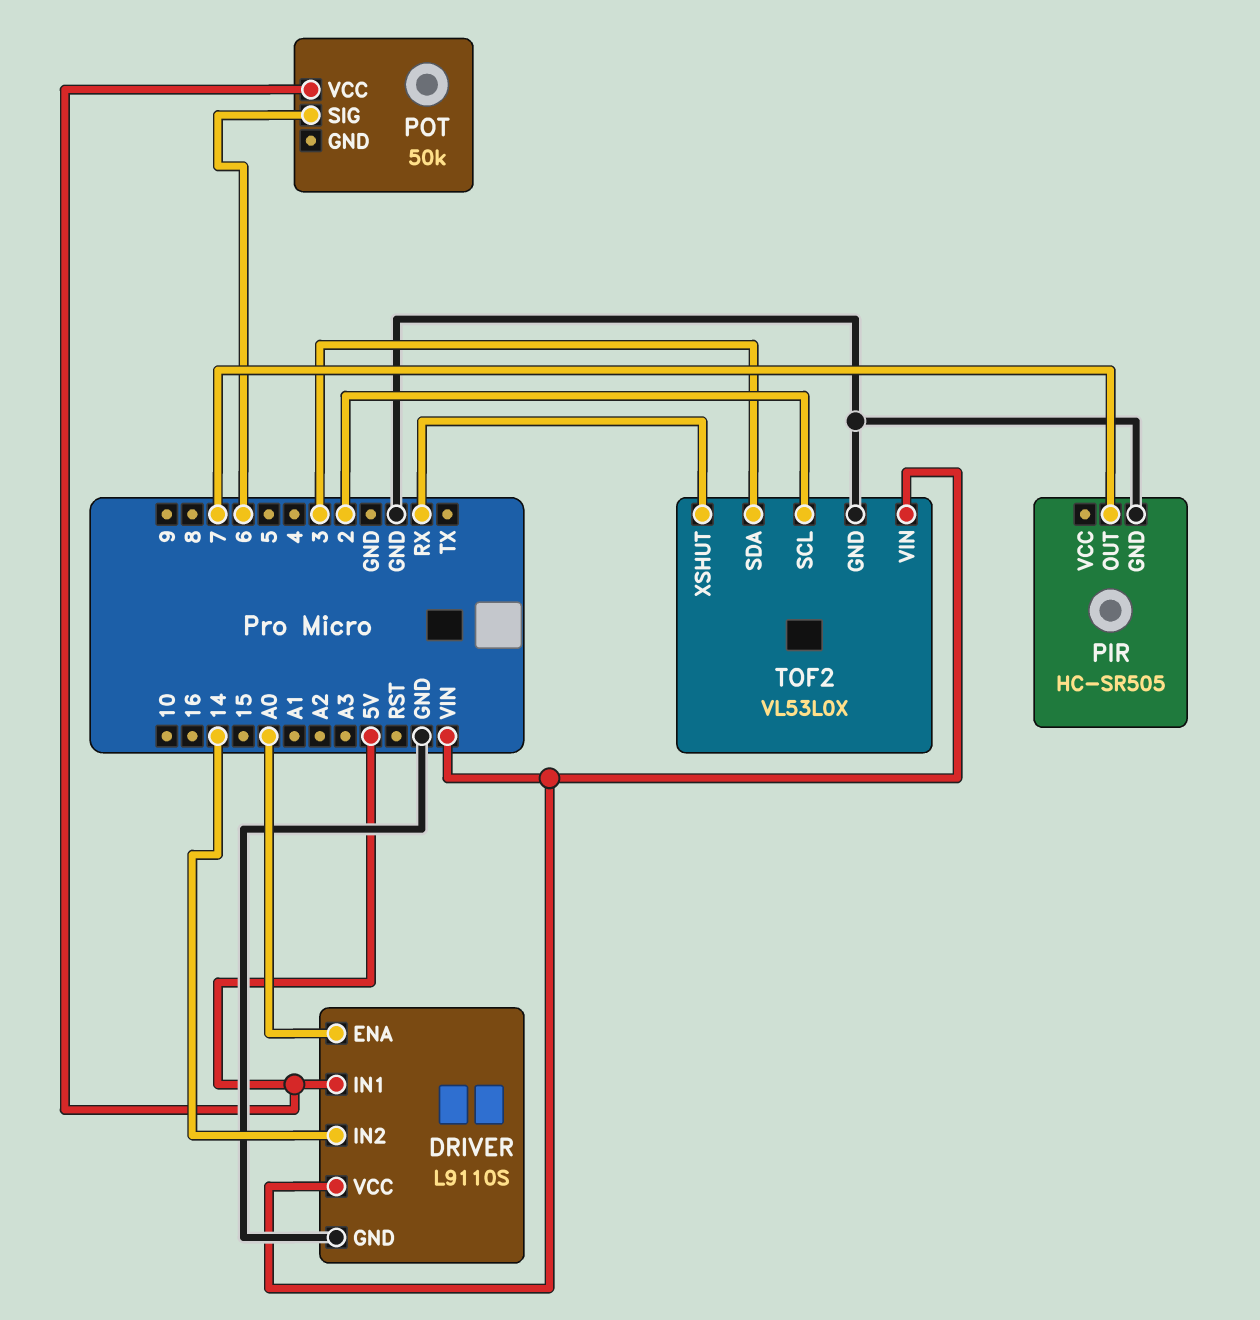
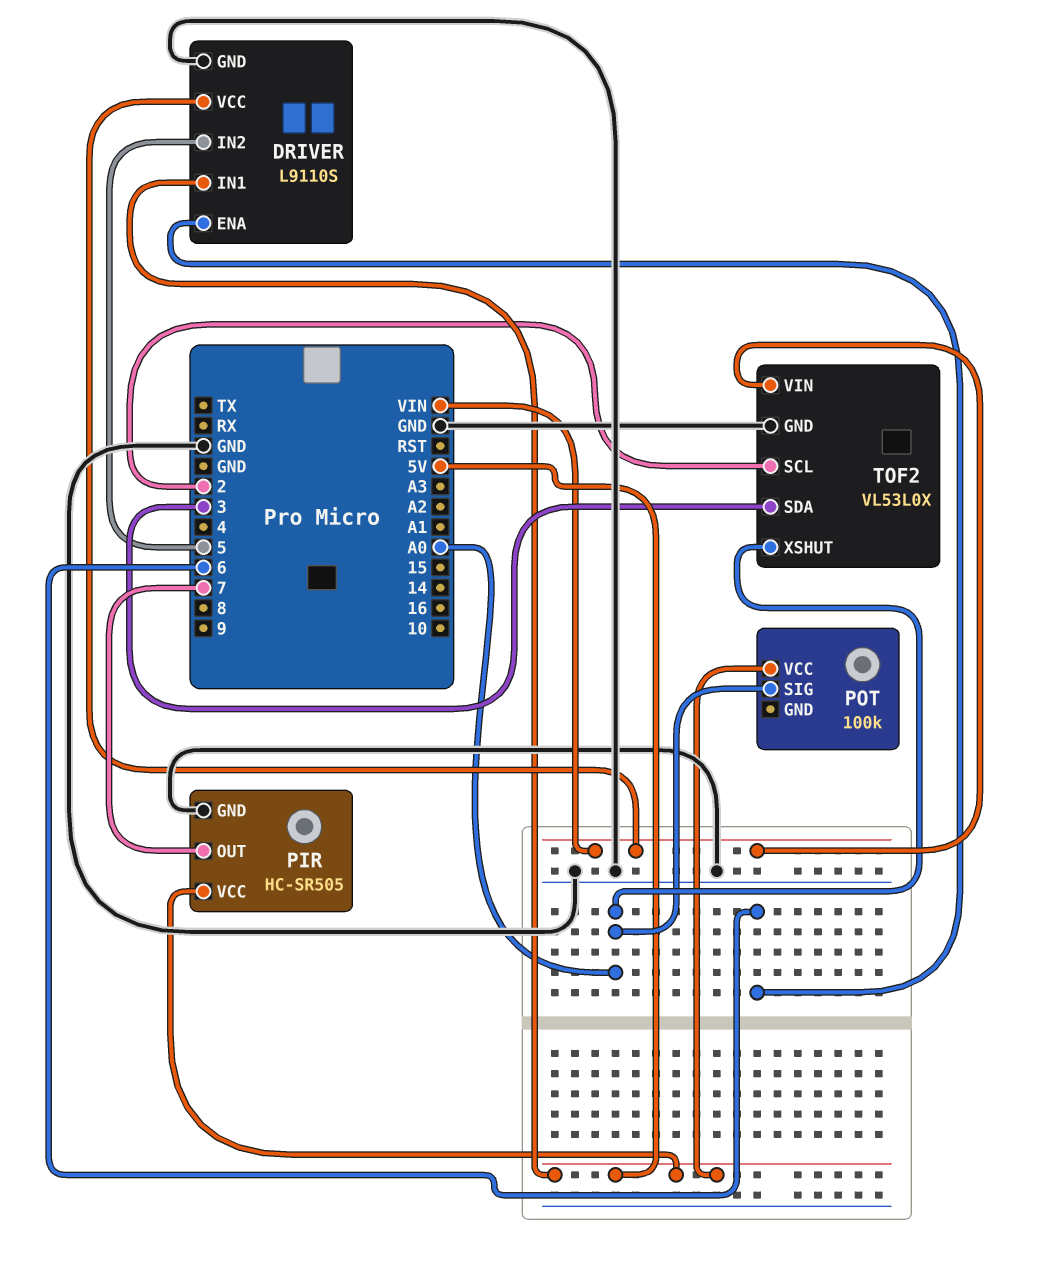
DRIVER pin ENA: A0 -> 6
DRIVER pin IN2: 14 -> 5
PIR pin VCC: none -> 5V
POT: 50k -> 100k
POT pin SIG: 6 -> A0
TOF2 pin XSHUT: RX -> A0

